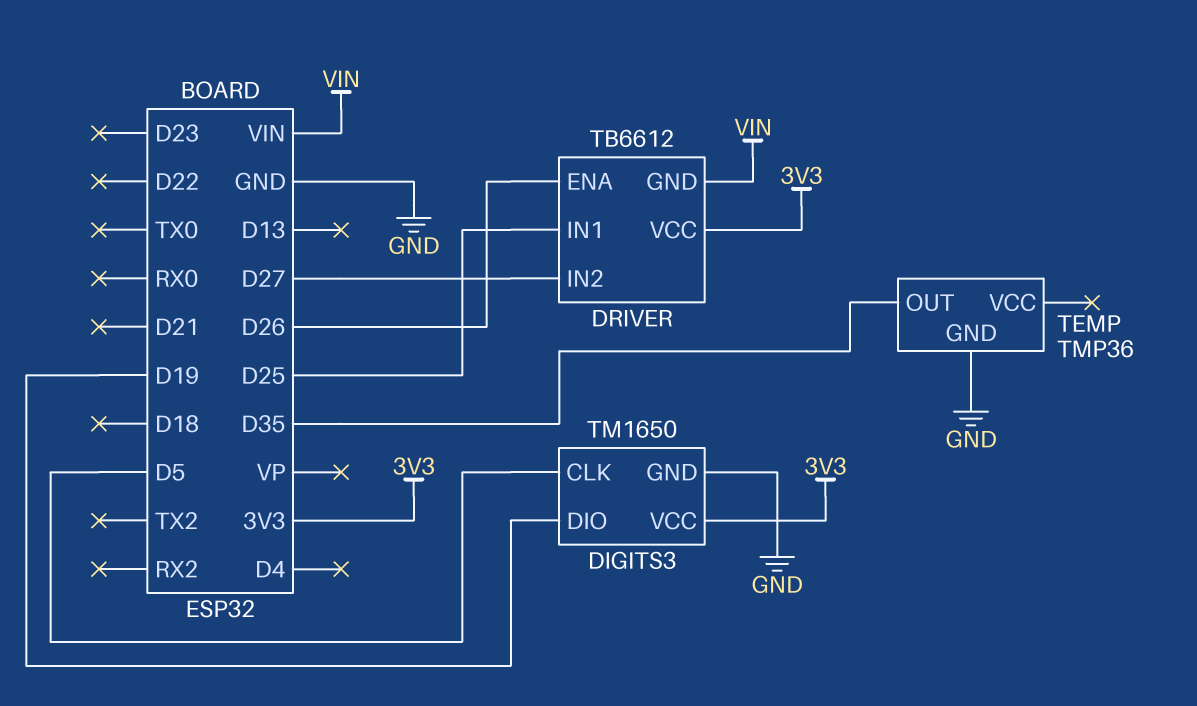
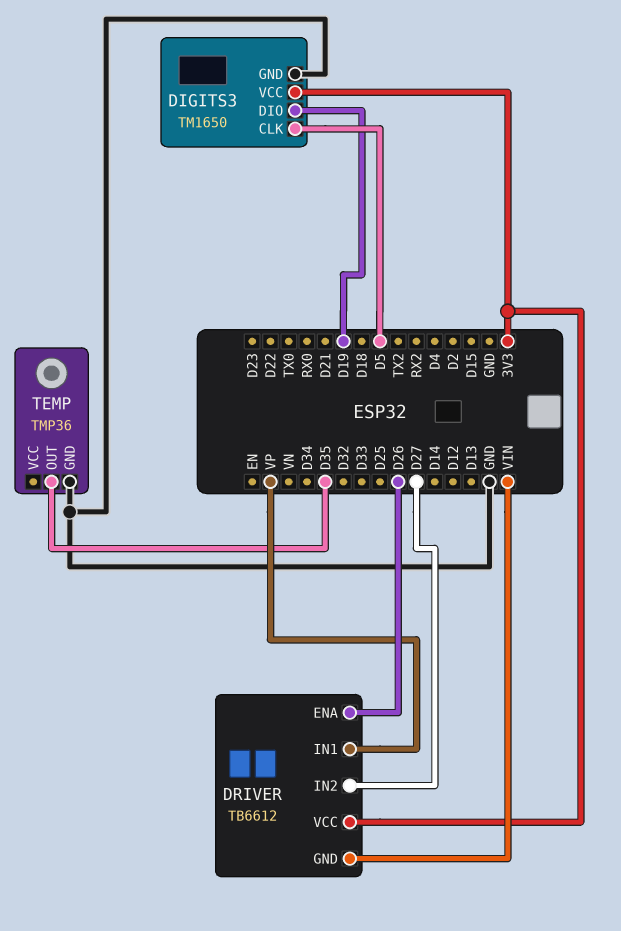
DRIVER pin IN1: D25 -> VP

